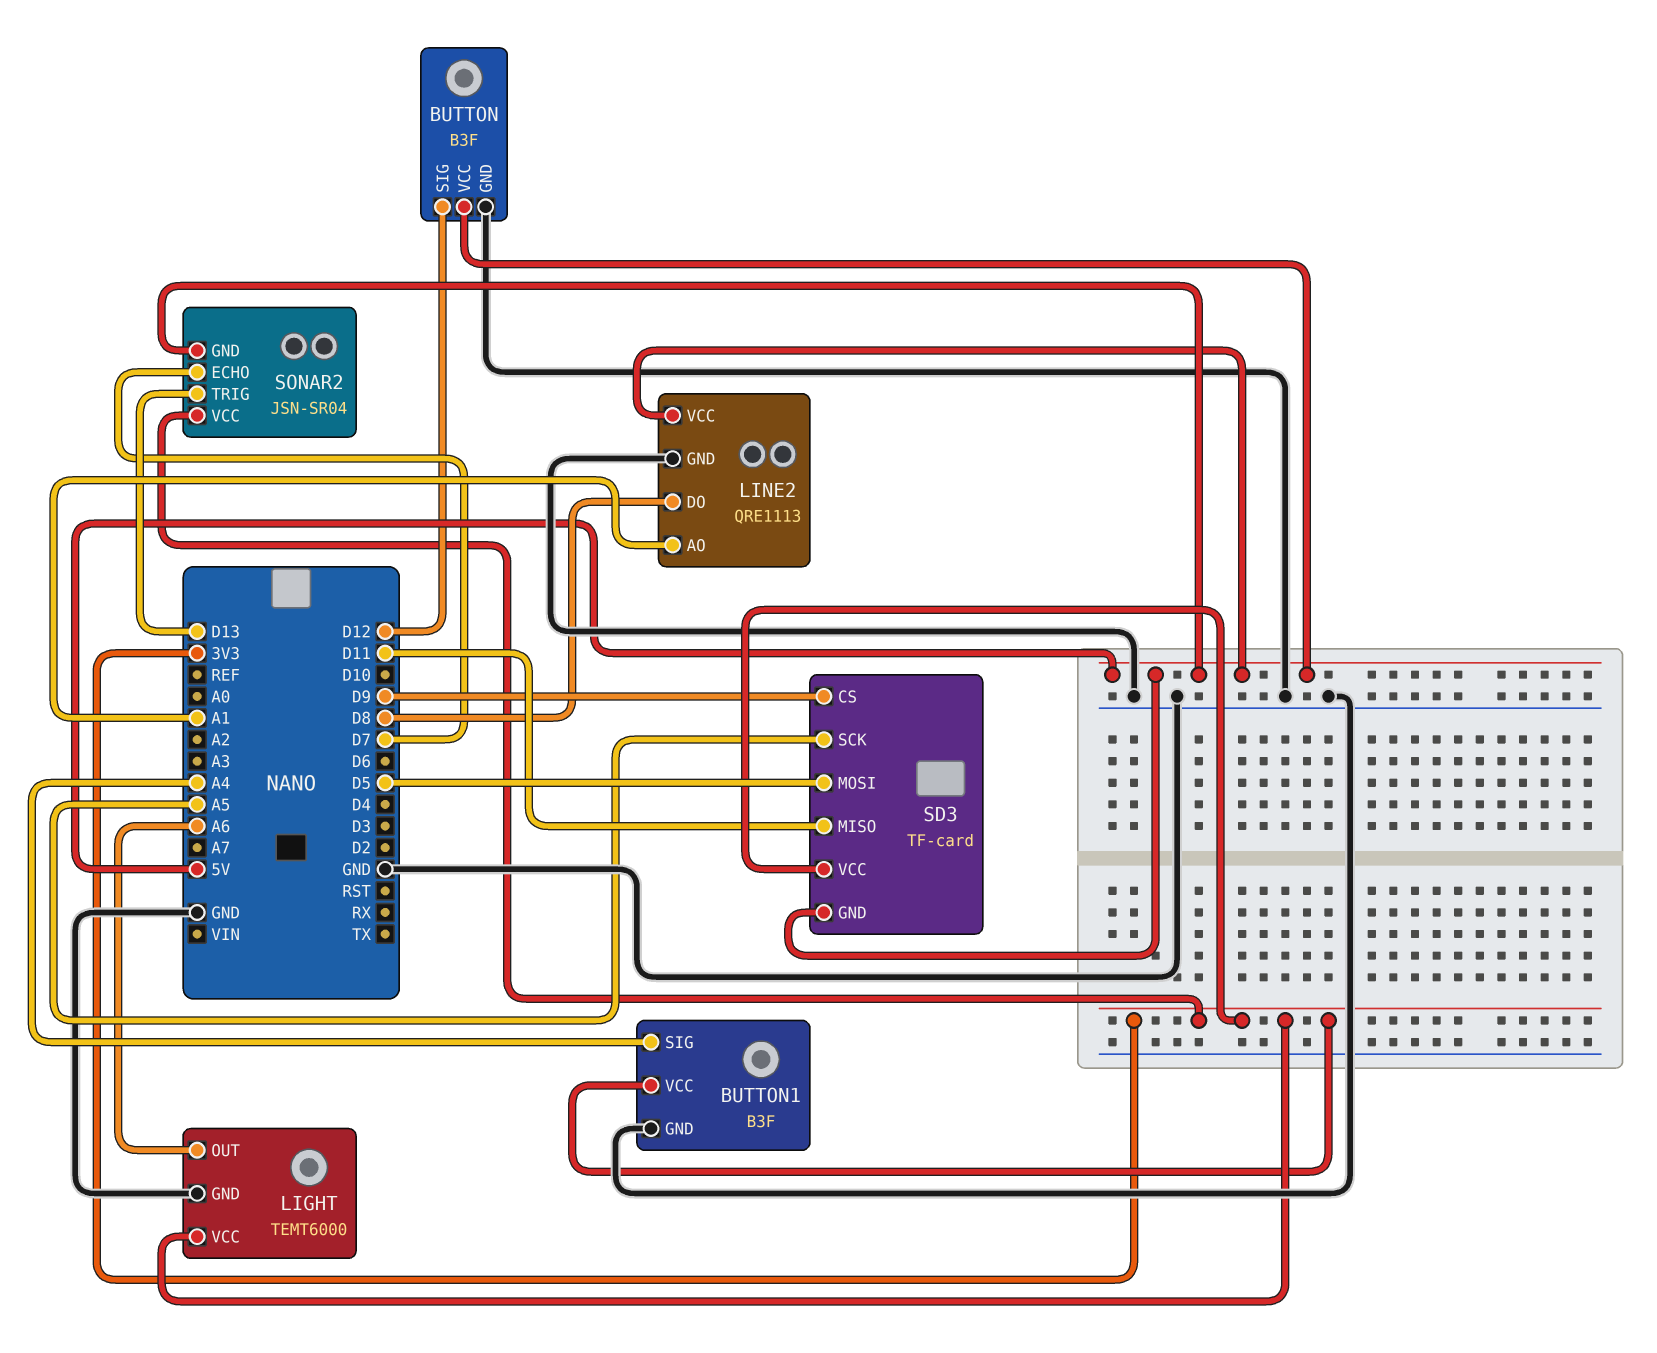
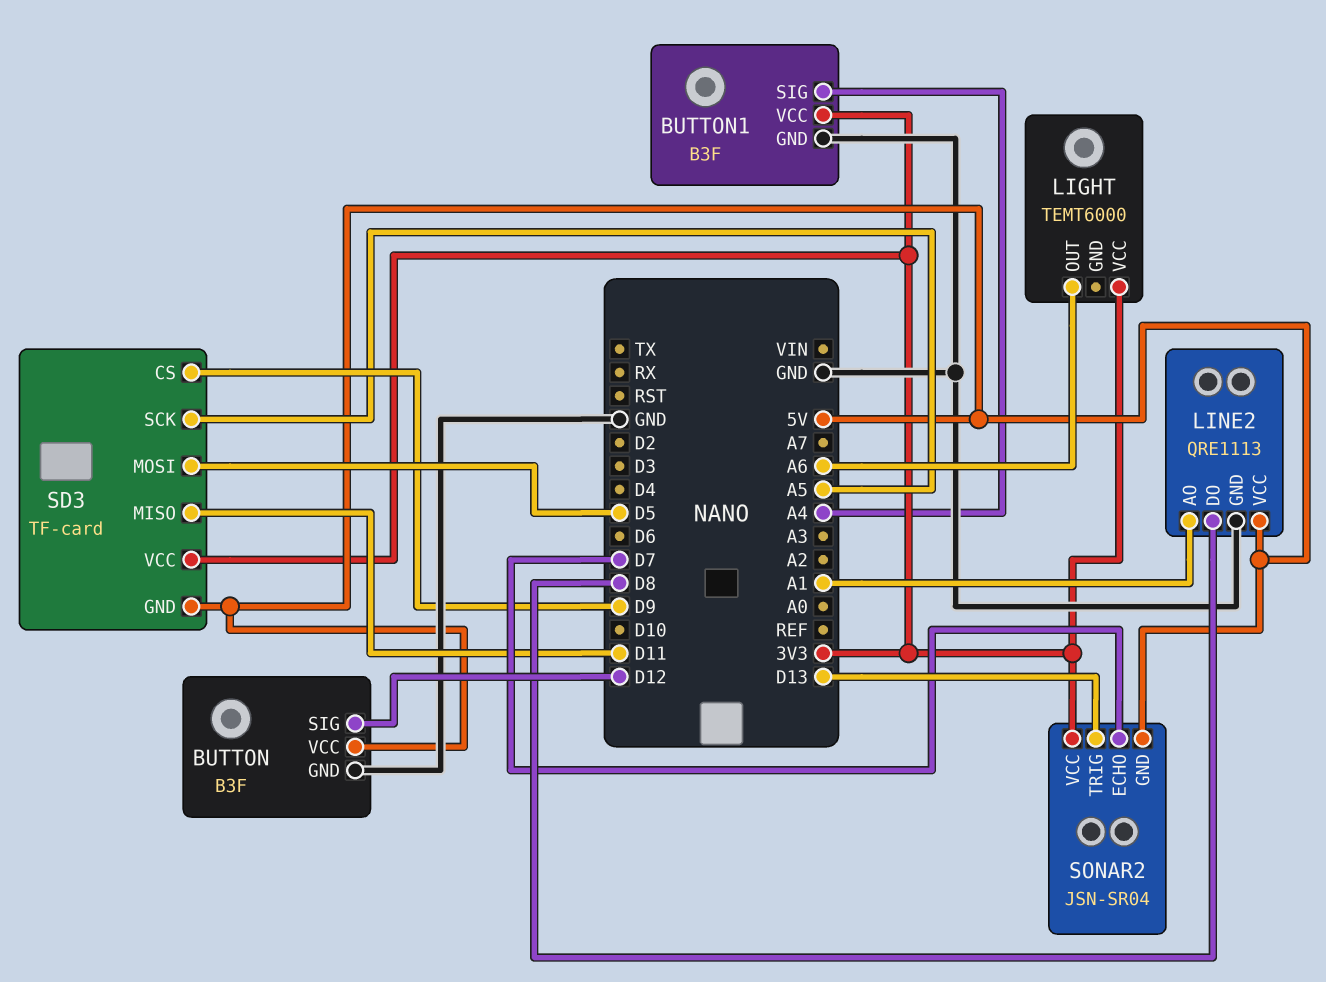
LIGHT pin GND: GND -> none

